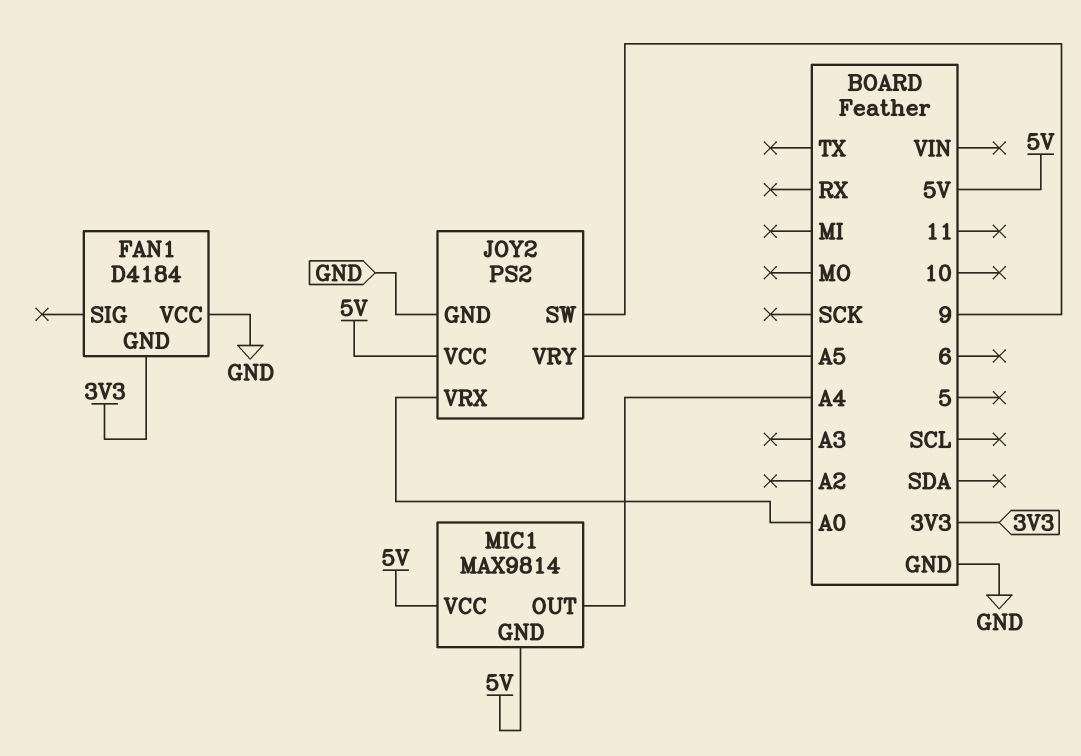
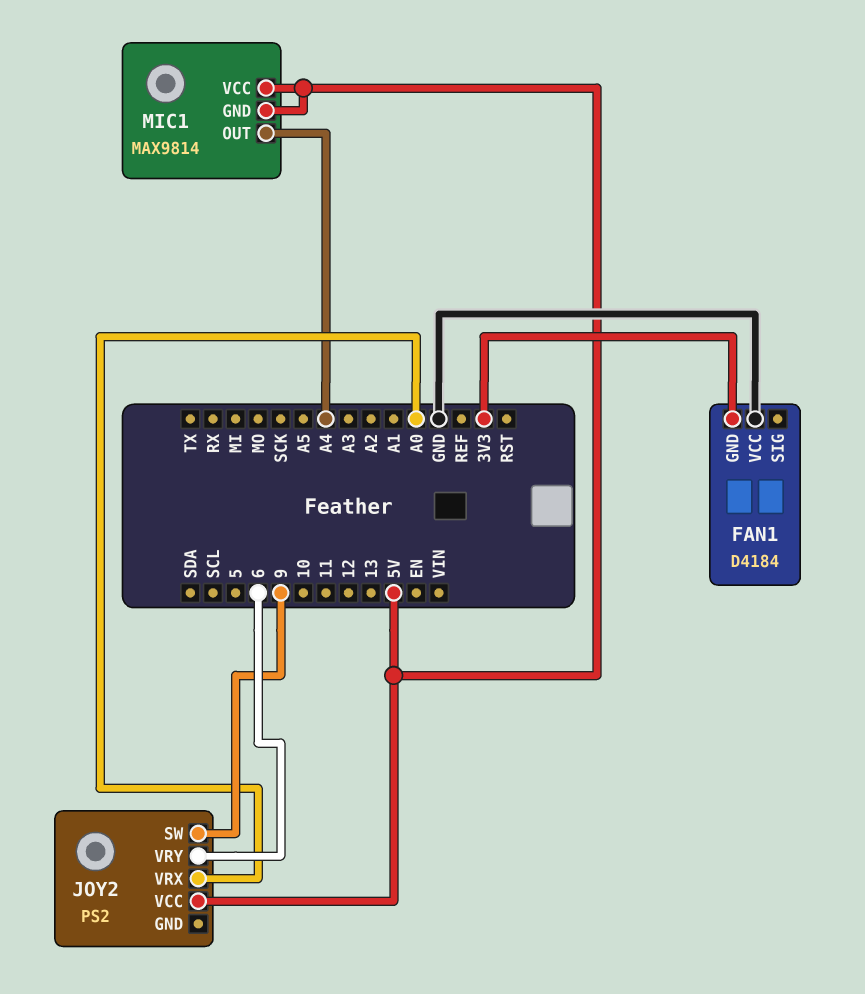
JOY2 pin GND: GND -> none
JOY2 pin VRY: A5 -> 6

